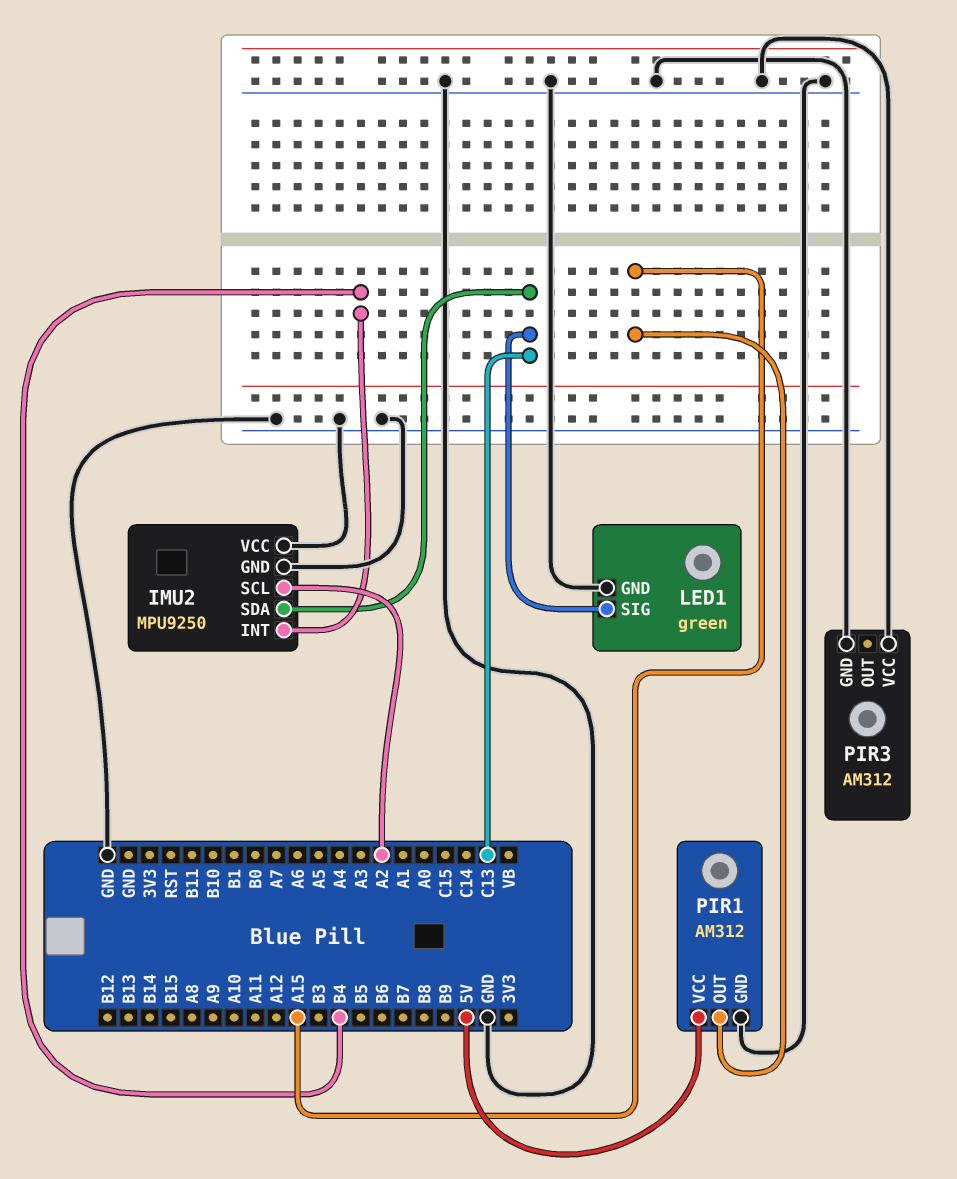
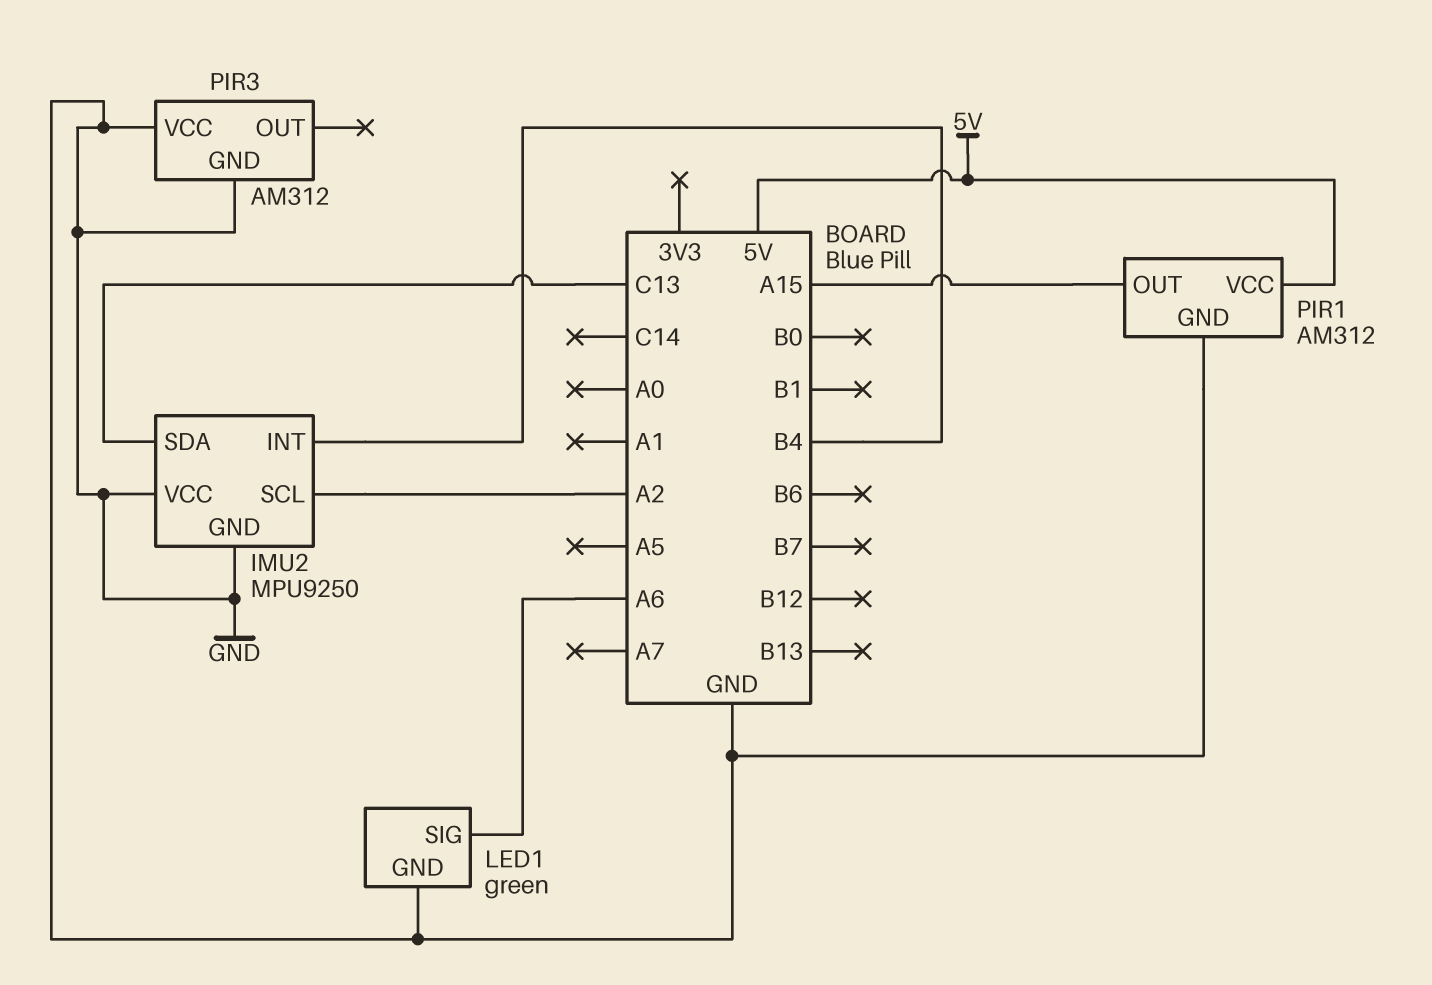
LED1 pin SIG: C13 -> A6

